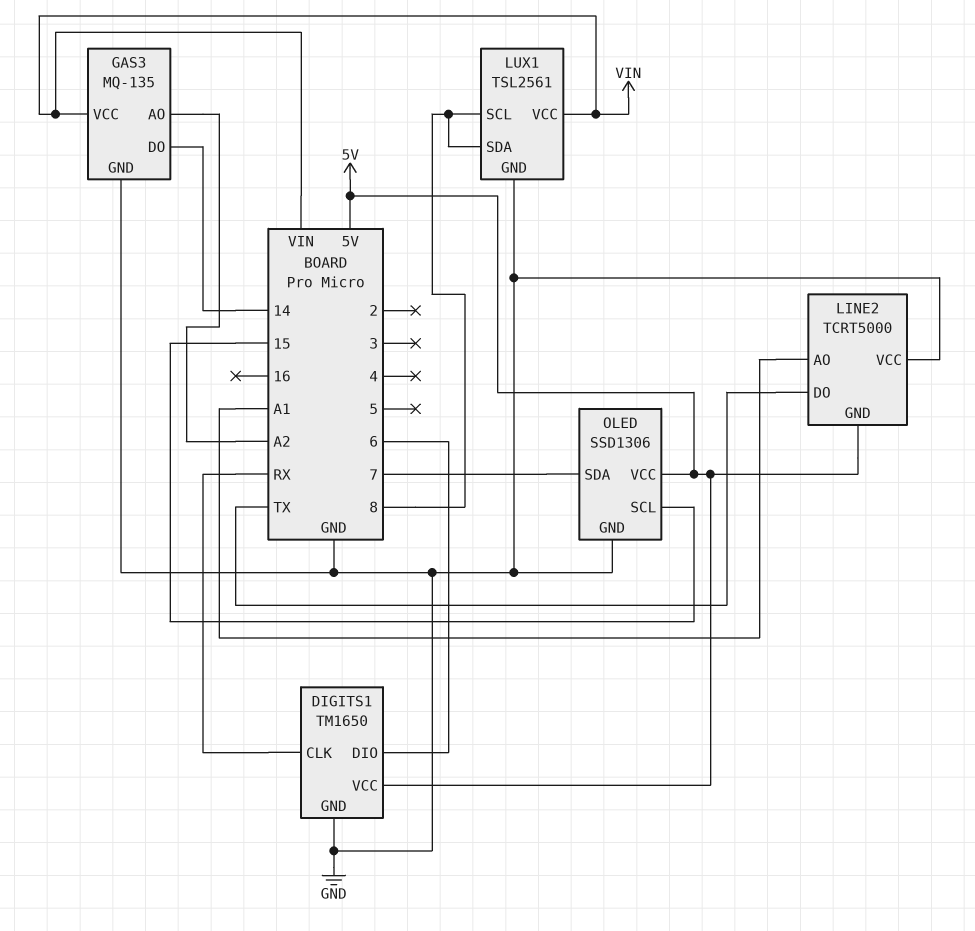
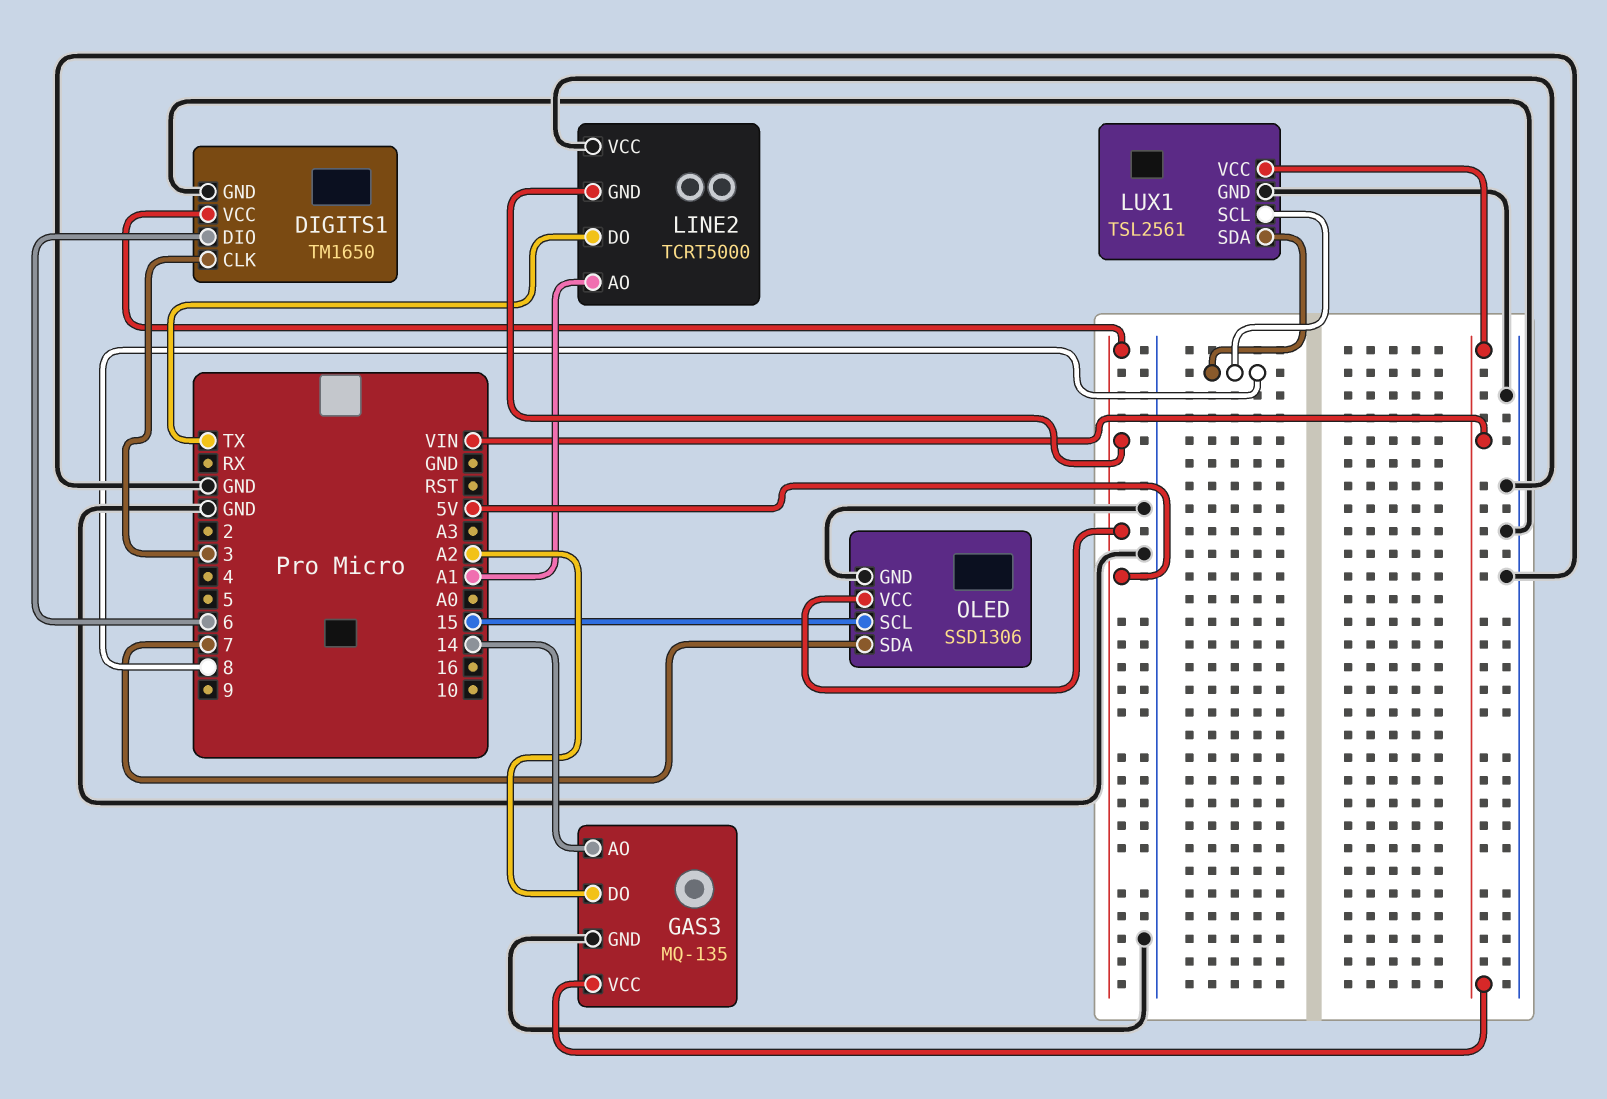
DIGITS1 pin CLK: RX -> 3
GAS3 pin AO: A2 -> 14
GAS3 pin DO: 14 -> A2

